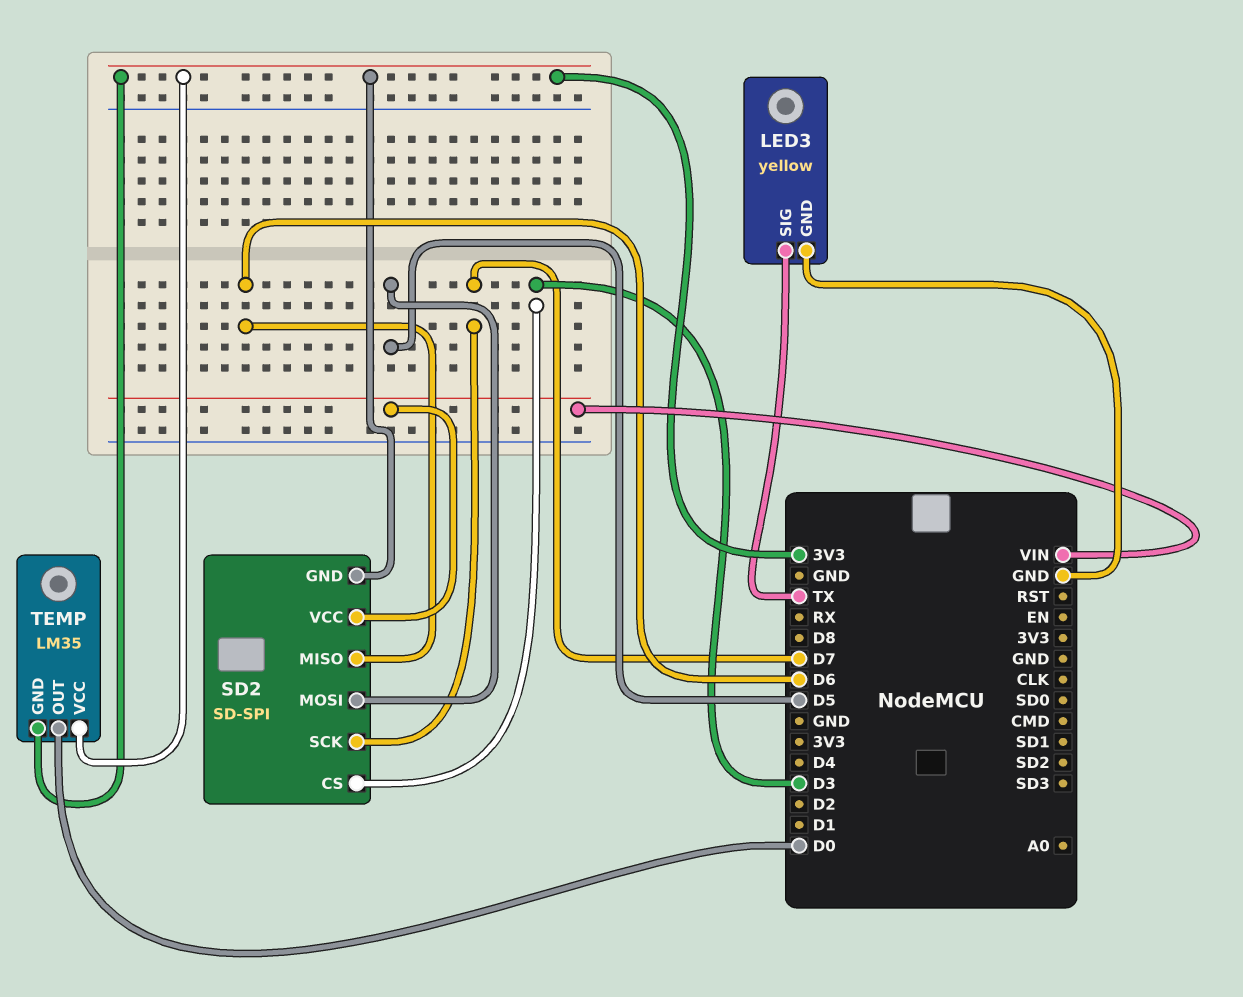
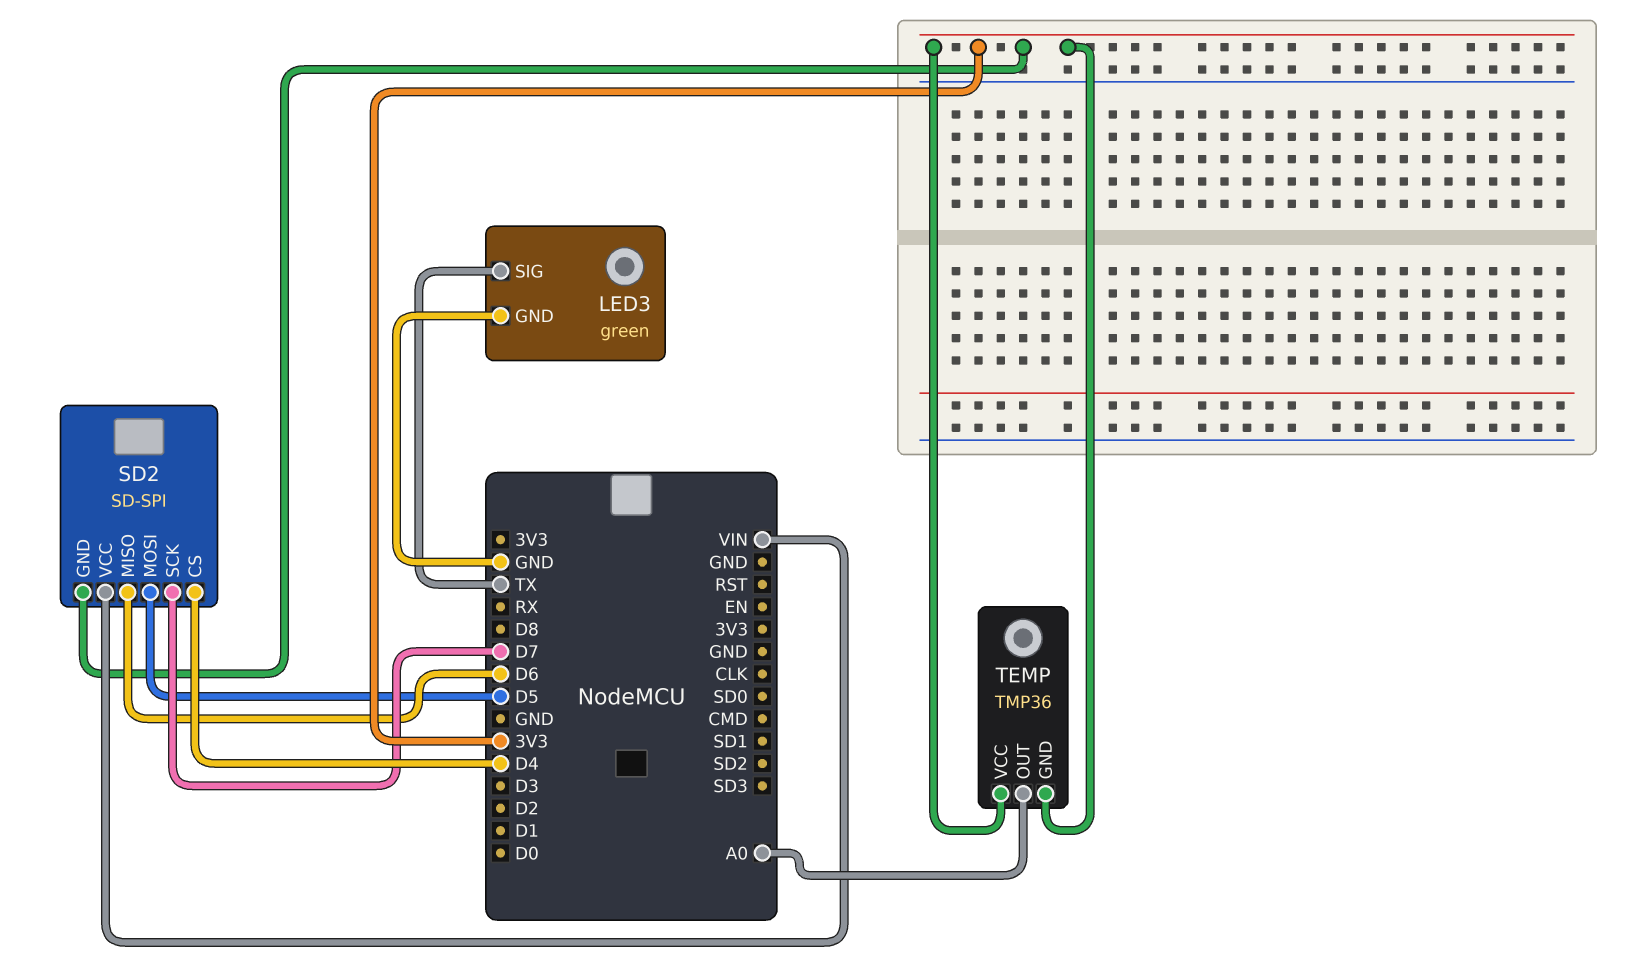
LED3: yellow -> green
SD2 pin CS: D3 -> D4
TEMP: LM35 -> TMP36
TEMP pin OUT: D0 -> A0

